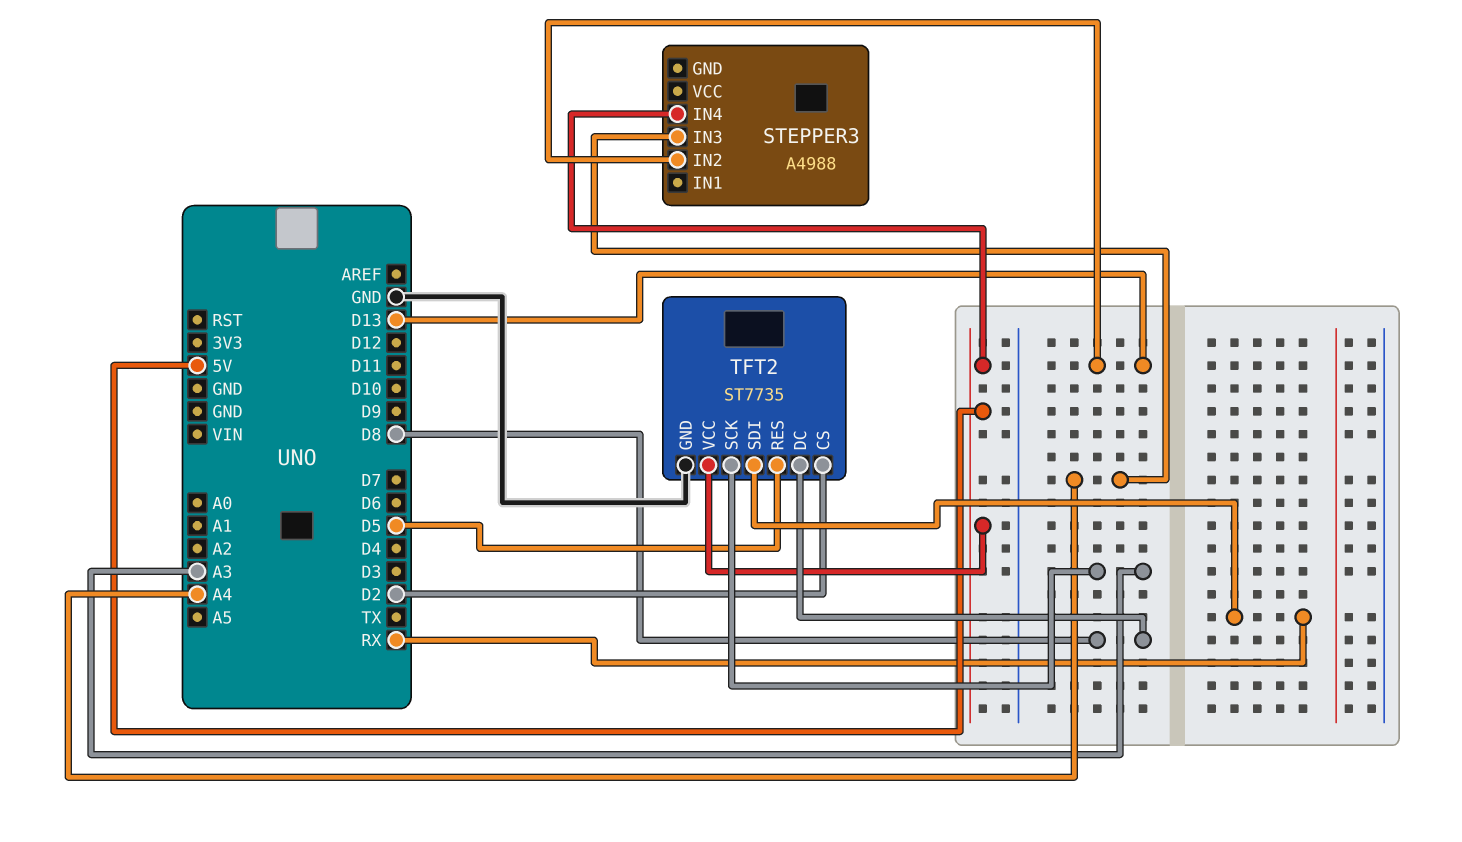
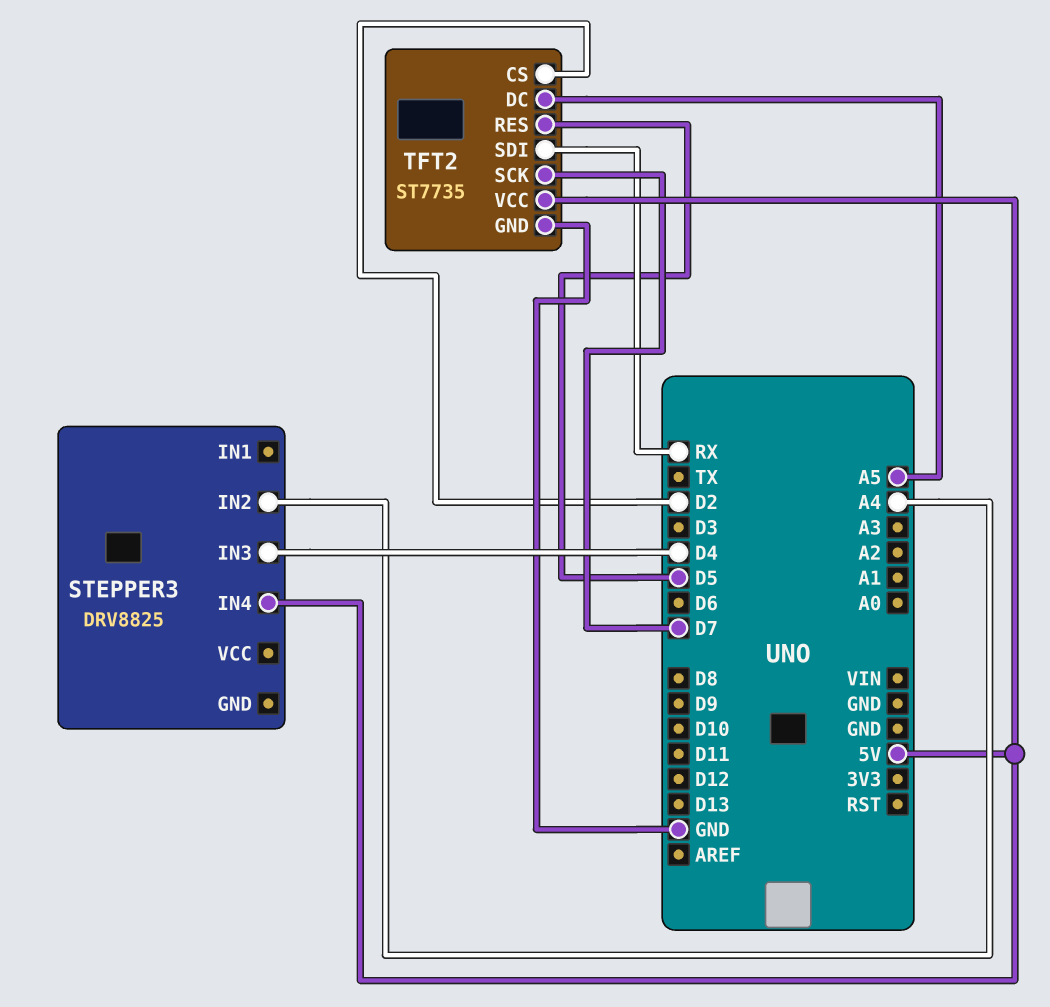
STEPPER3: A4988 -> DRV8825
STEPPER3 pin IN2: D13 -> A4
STEPPER3 pin IN3: A4 -> D4
TFT2 pin DC: D8 -> A5
TFT2 pin SCK: A3 -> D7

